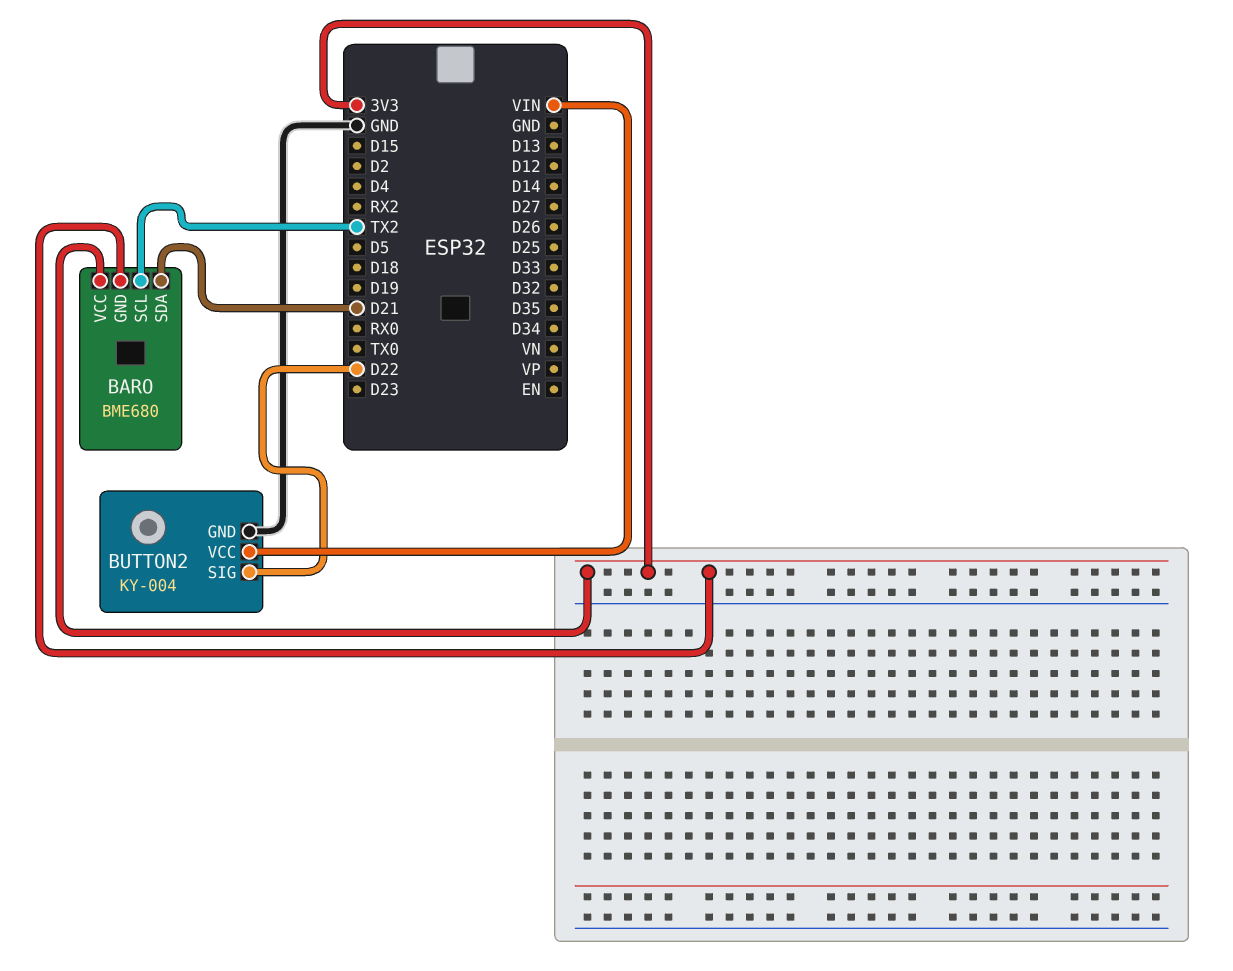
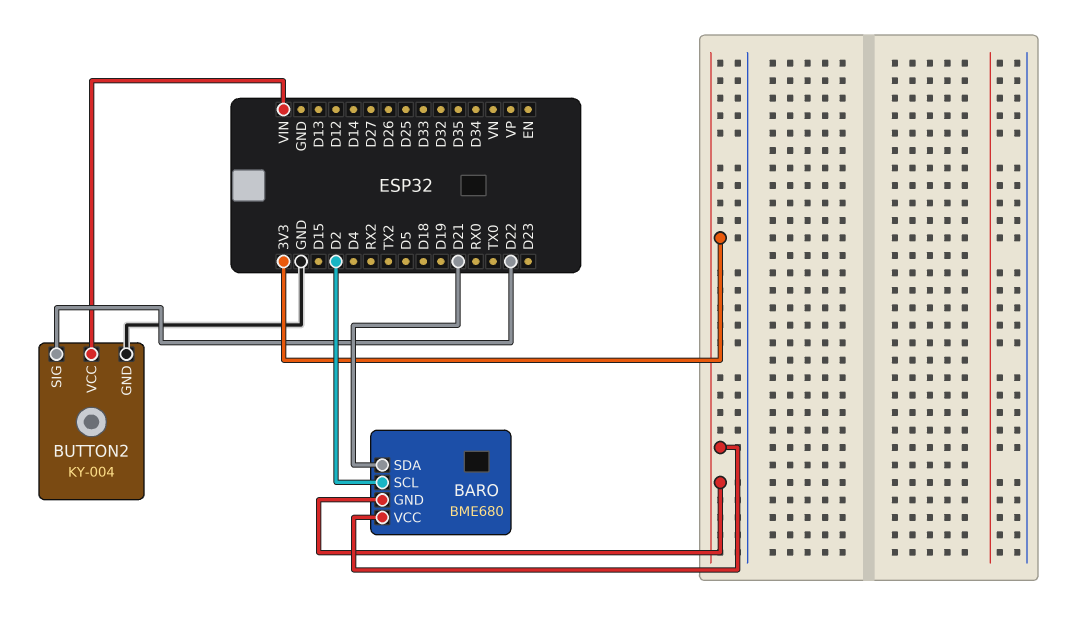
BARO pin SCL: TX2 -> D2

